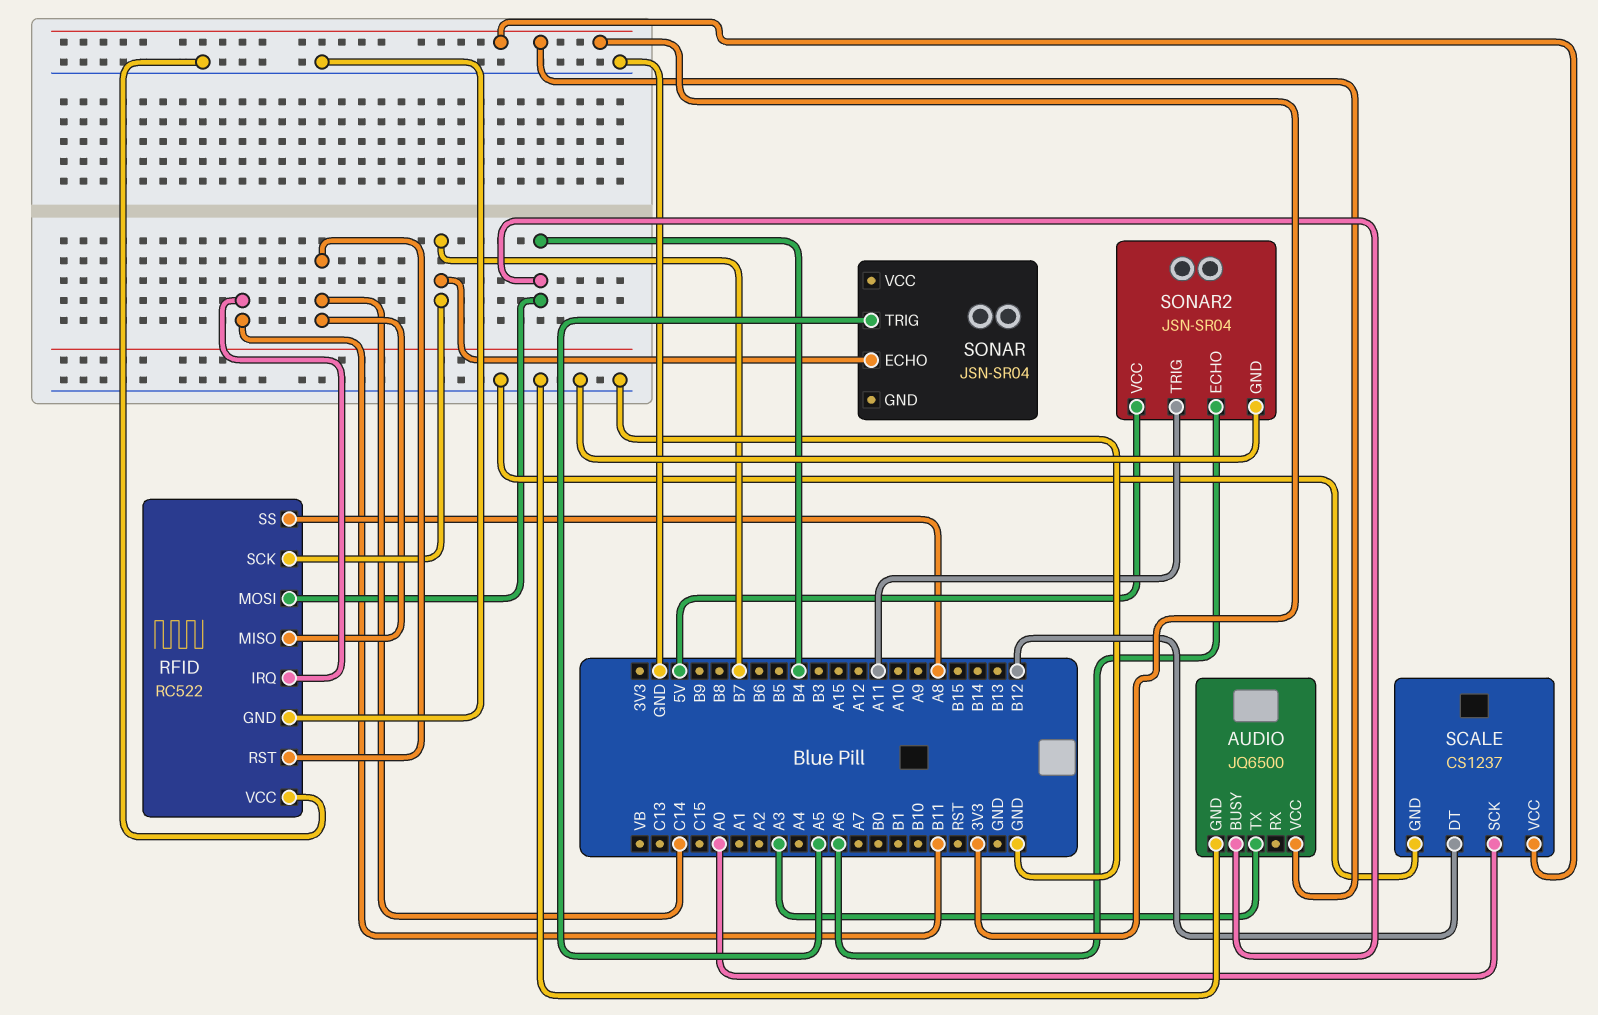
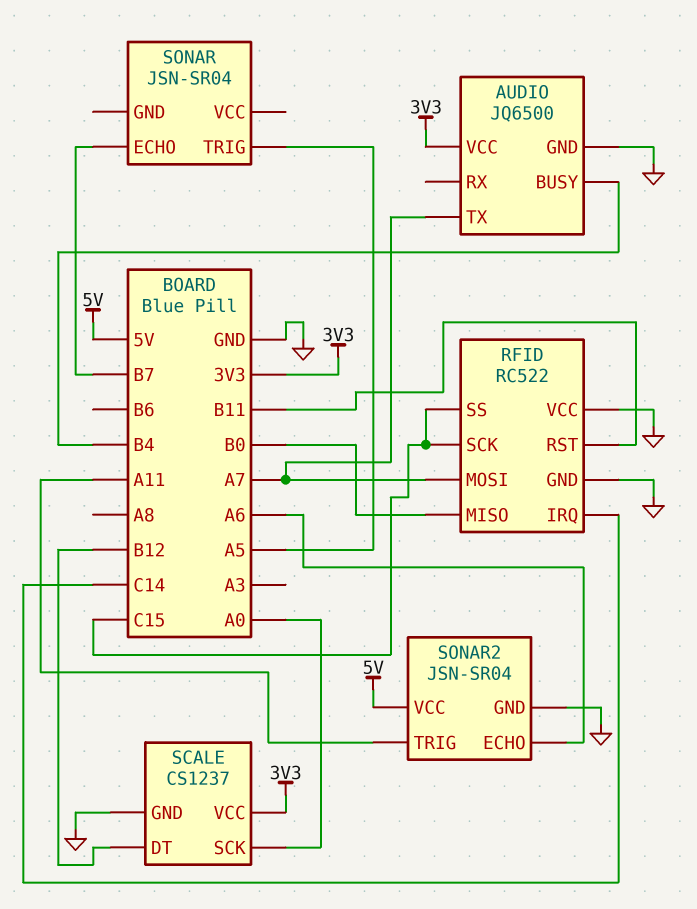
AUDIO pin TX: A3 -> A7
RFID pin IRQ: B11 -> C14
RFID pin MISO: C14 -> B0
RFID pin MOSI: B4 -> A7
RFID pin RST: C14 -> B11
RFID pin SCK: B7 -> C15
RFID pin SS: A8 -> C15

